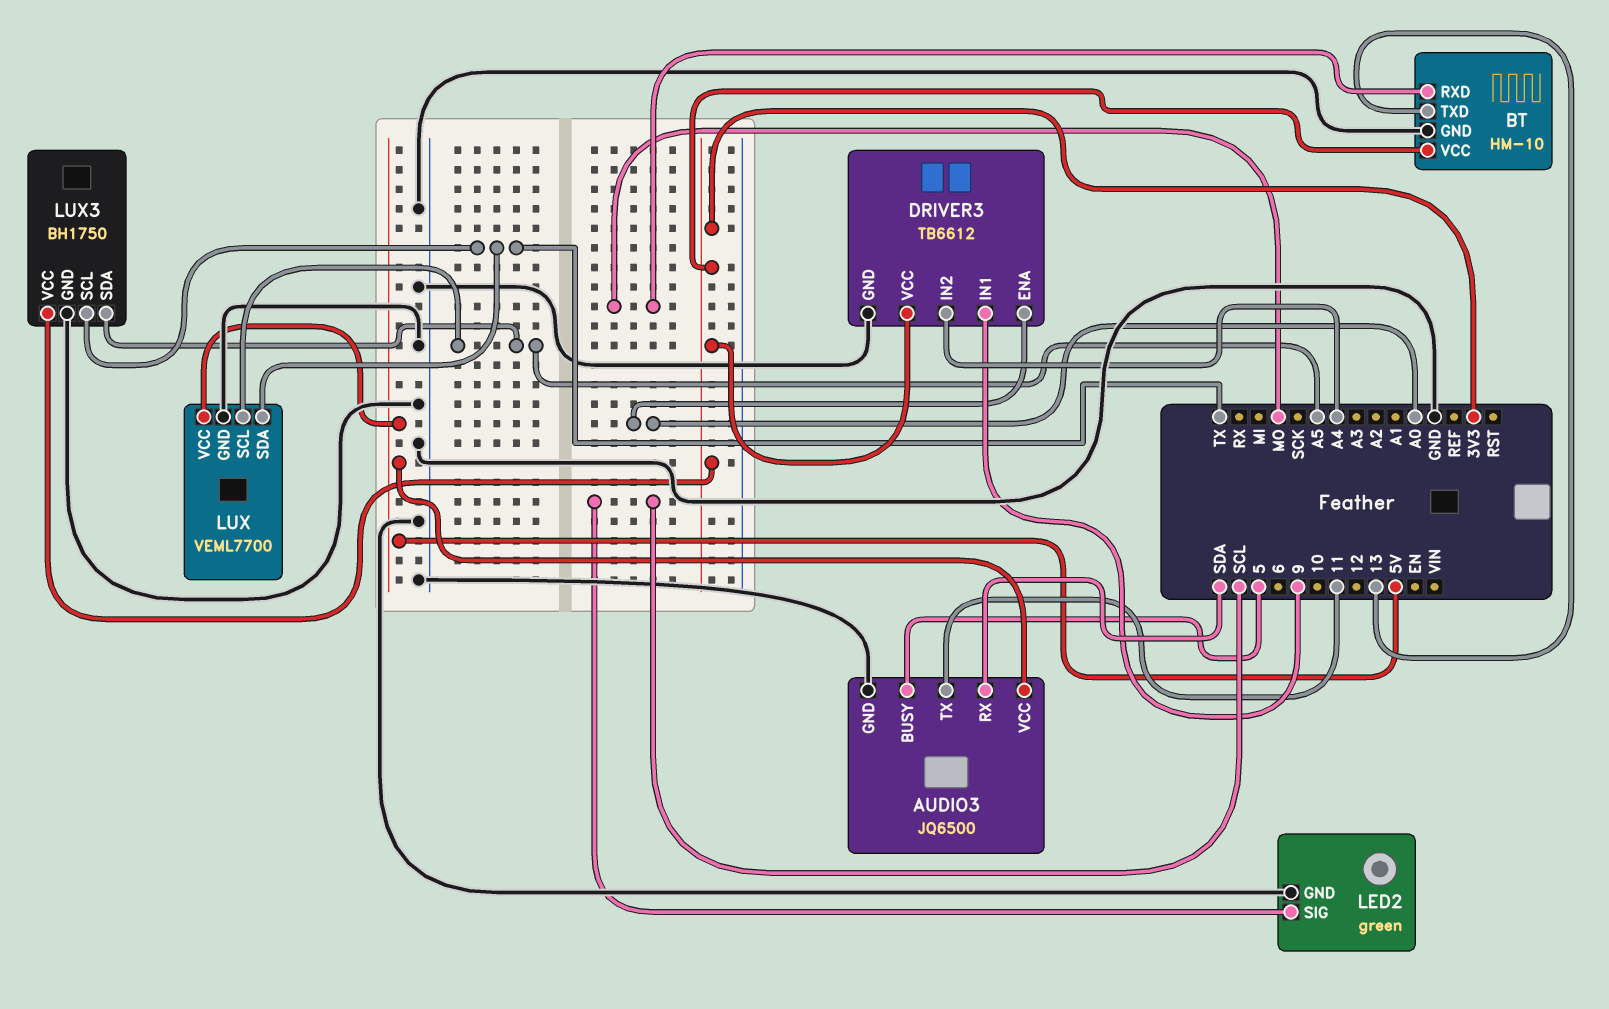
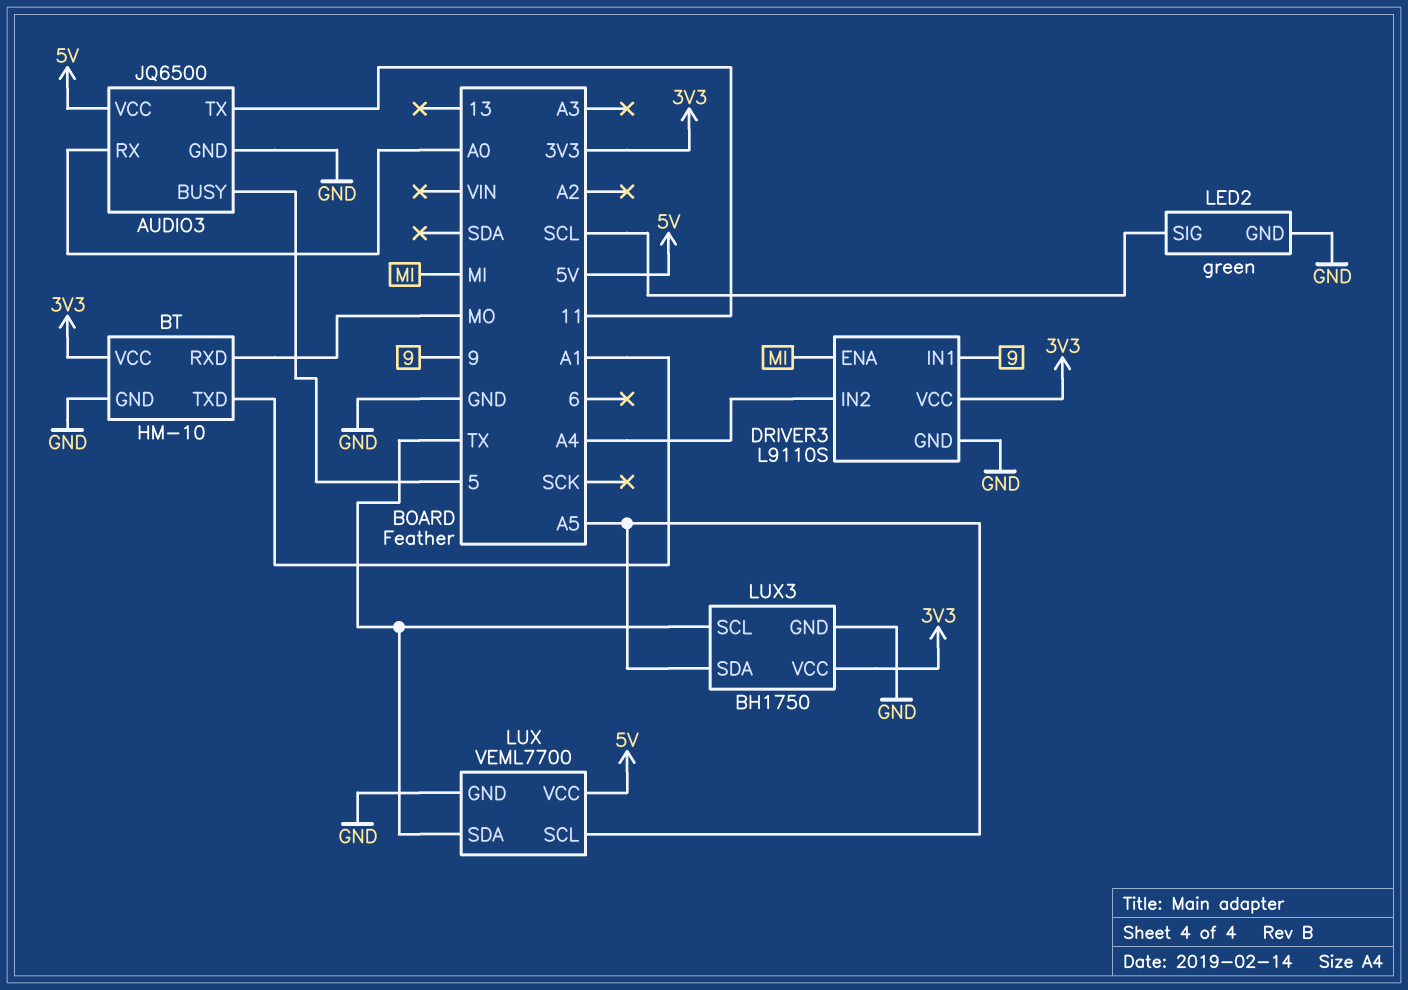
AUDIO3 pin RX: SDA -> A0
BT pin TXD: 13 -> A1
DRIVER3: TB6612 -> L9110S
DRIVER3 pin ENA: A0 -> MI

